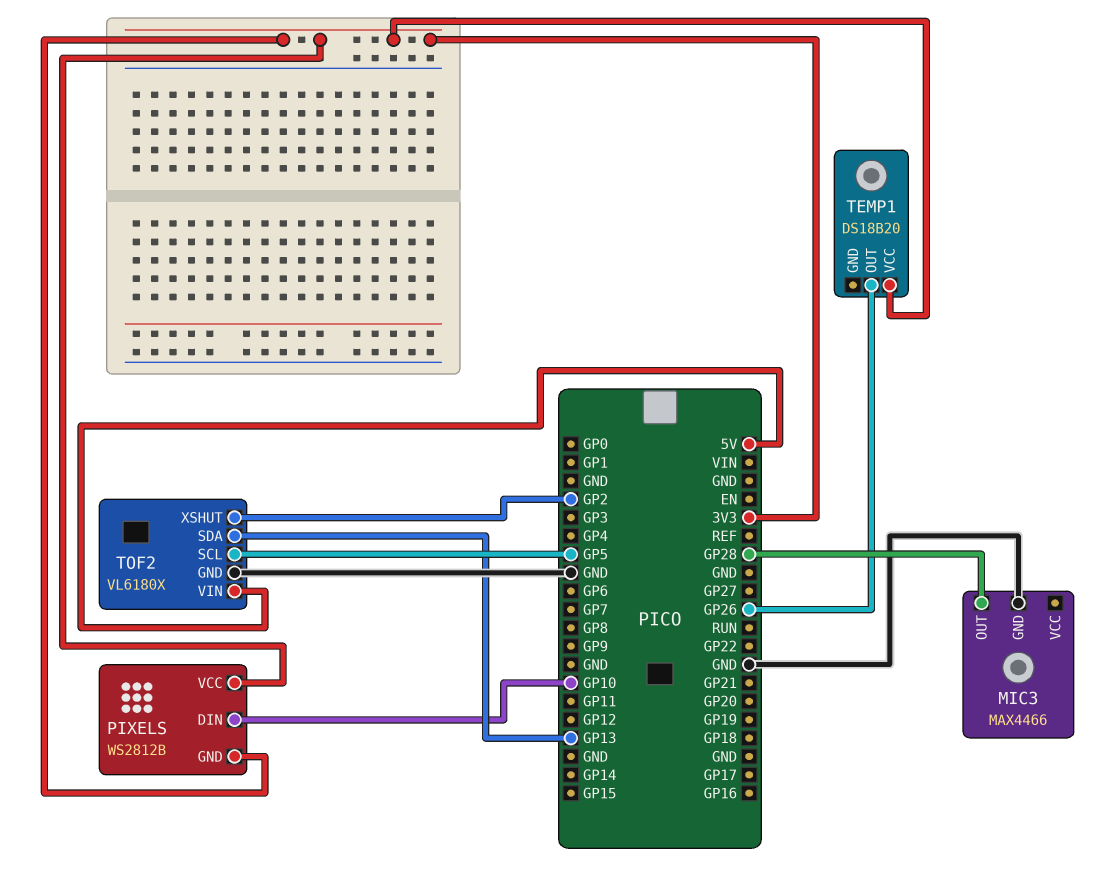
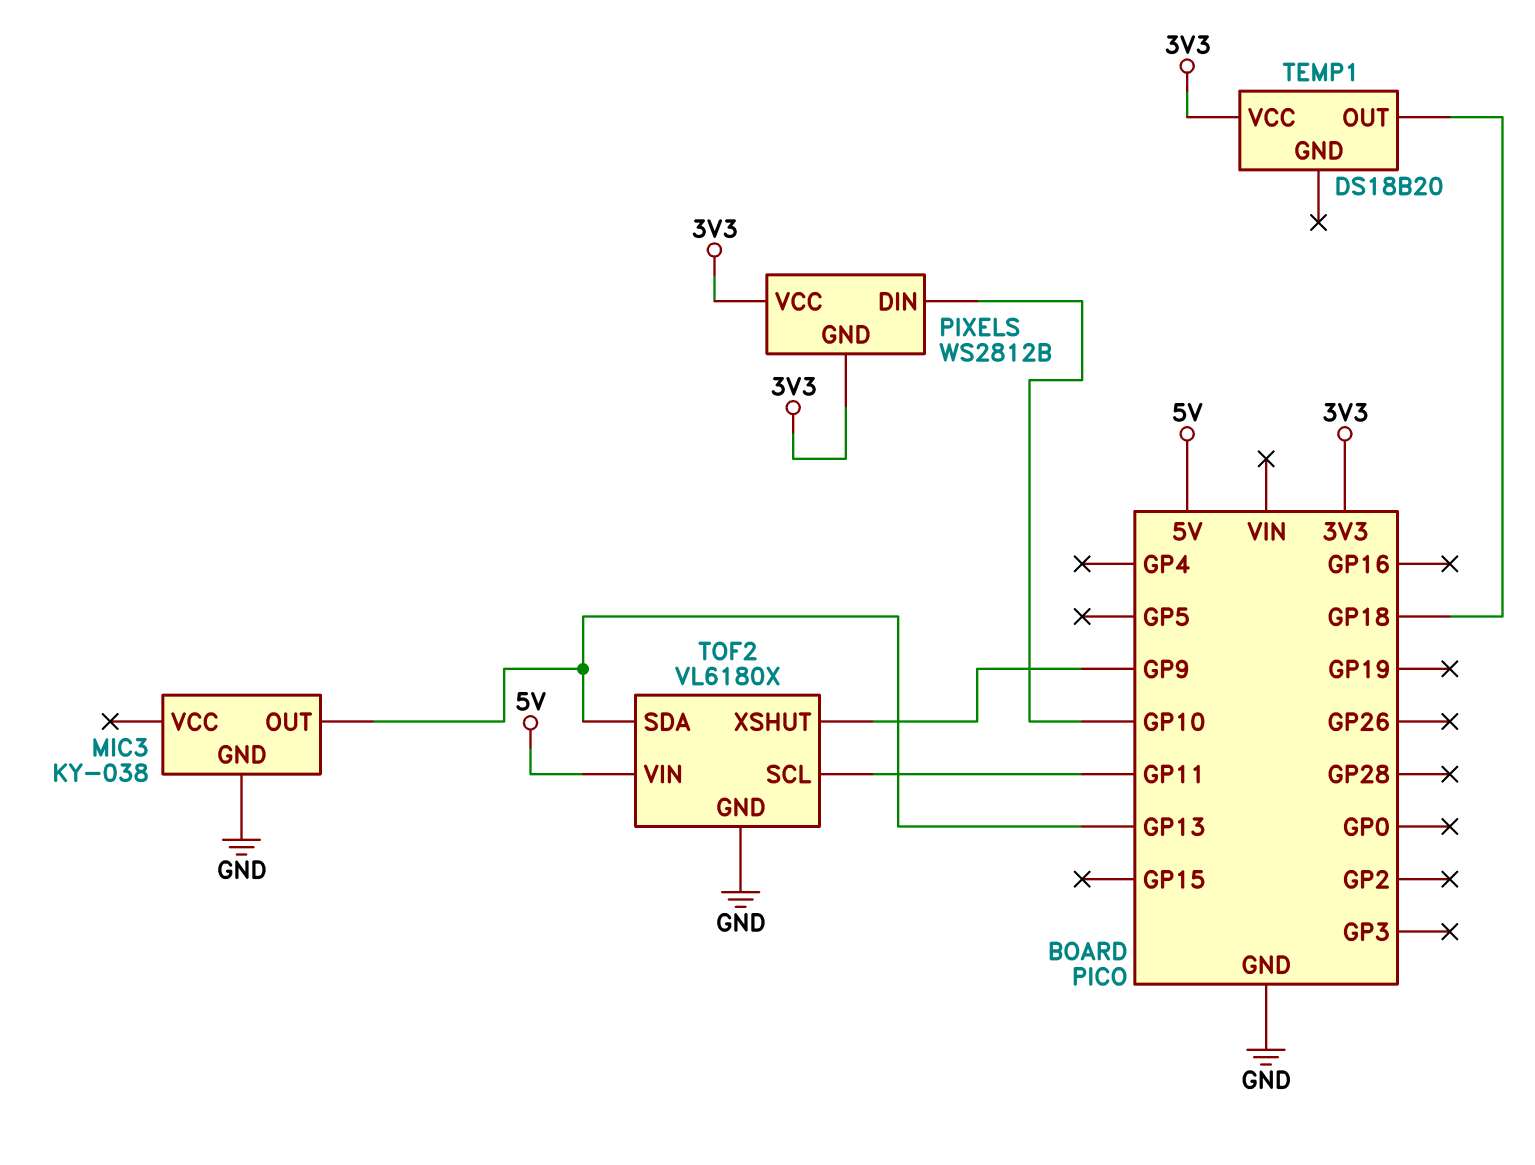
MIC3: MAX4466 -> KY-038
MIC3 pin OUT: GP28 -> GP13
TEMP1 pin OUT: GP26 -> GP18
TOF2 pin SCL: GP5 -> GP11
TOF2 pin XSHUT: GP2 -> GP9

